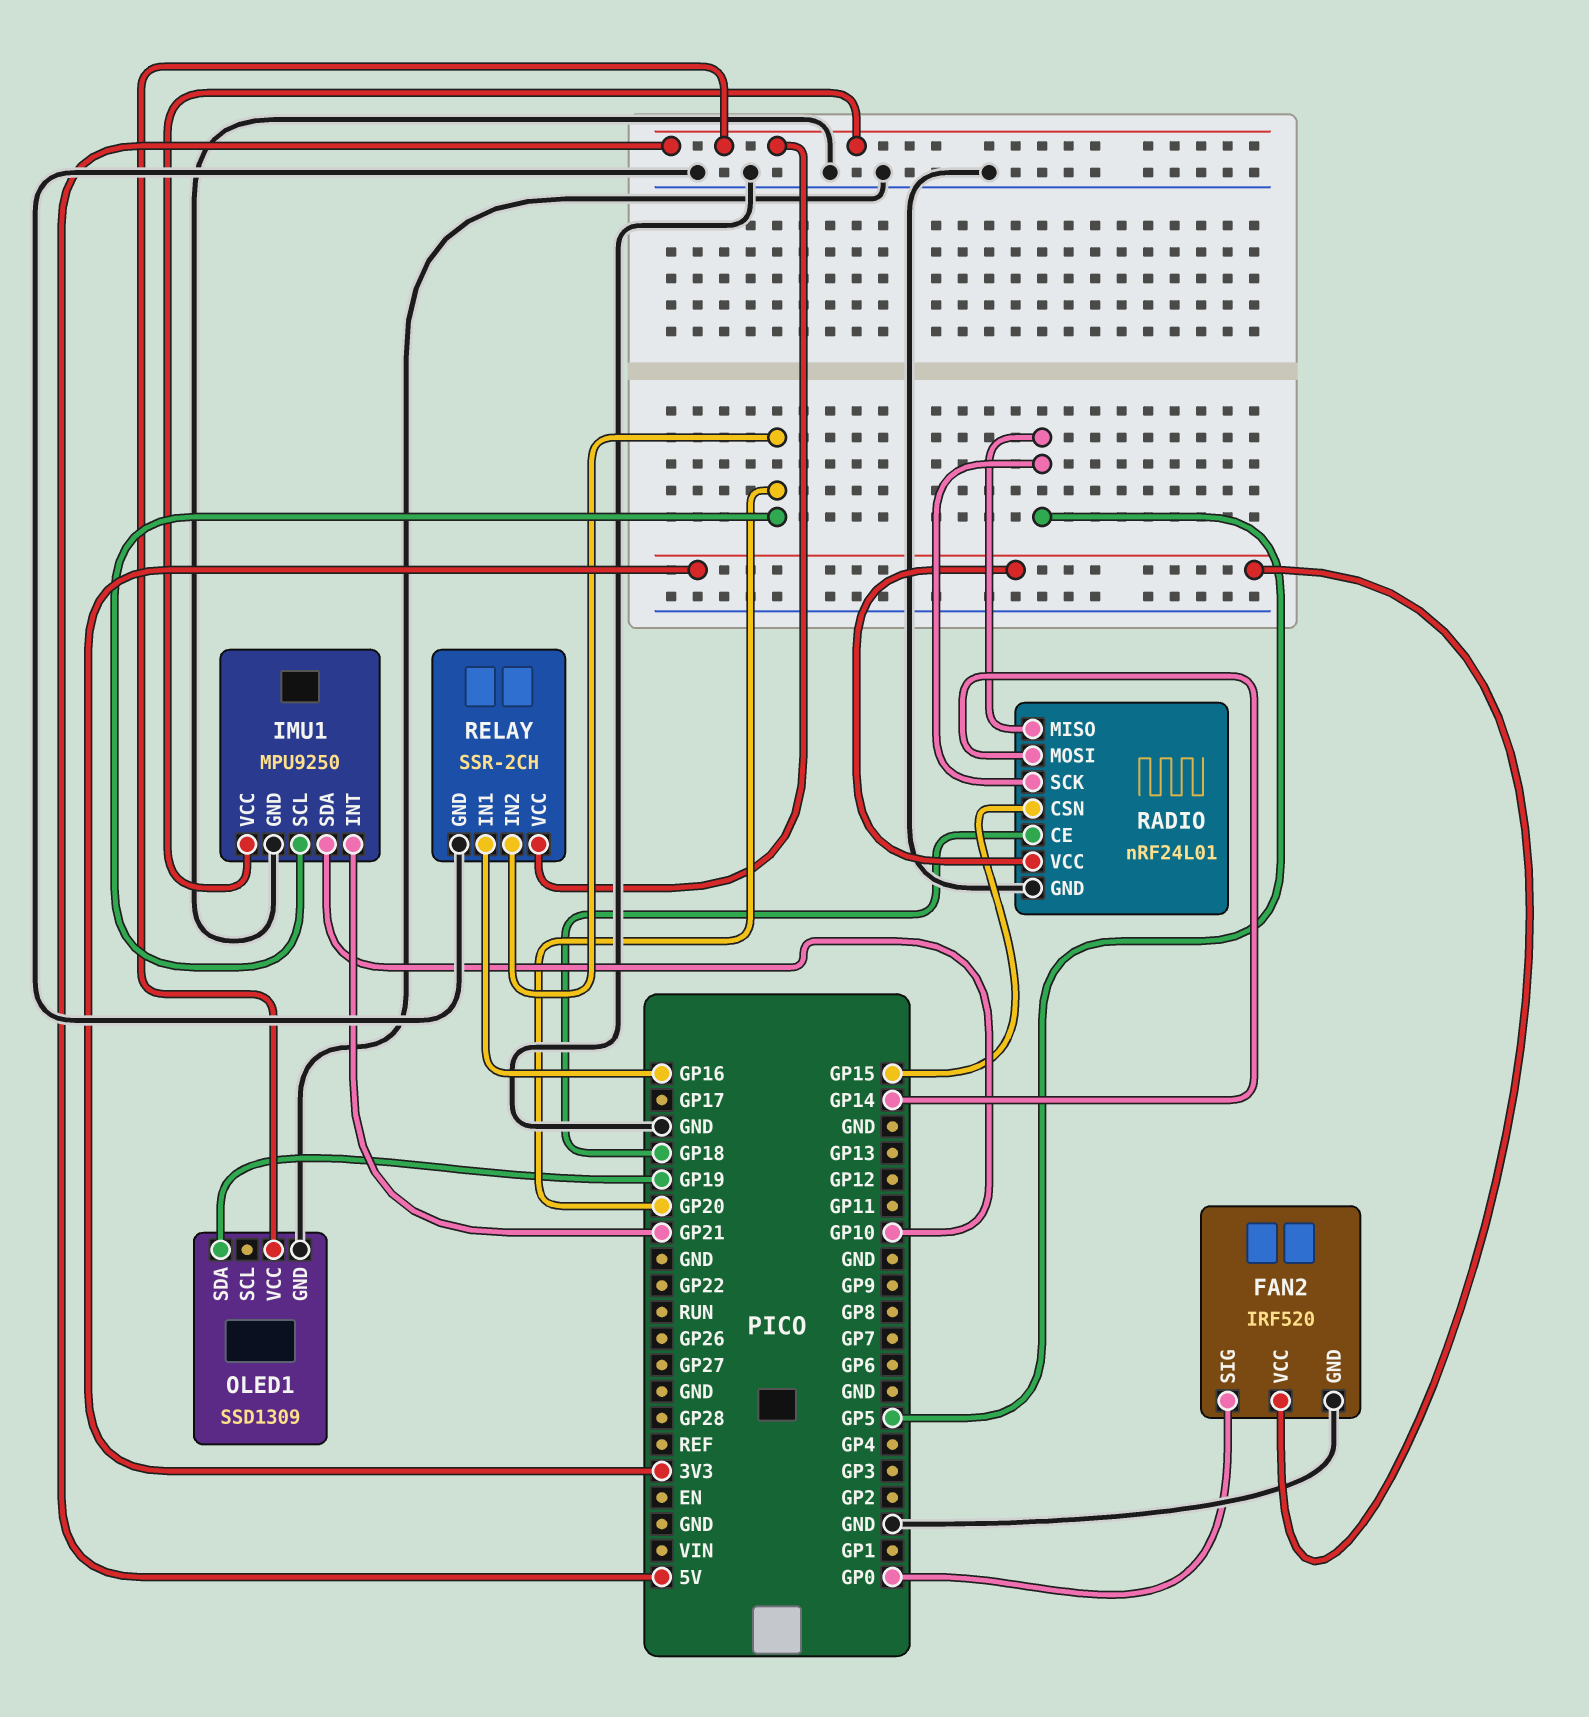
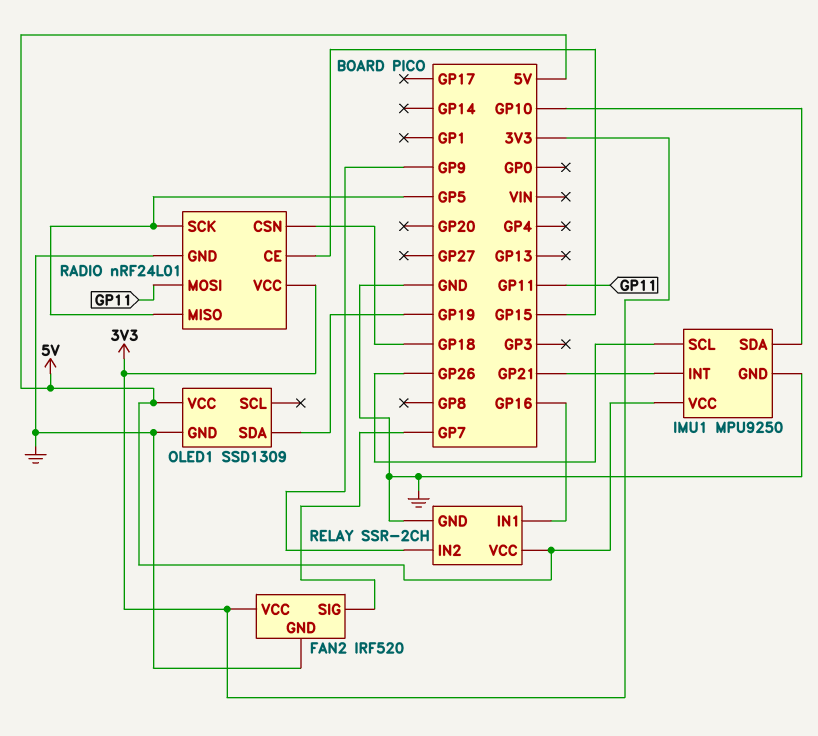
FAN2 pin SIG: GP0 -> GP7
IMU1 pin SCL: GP20 -> GP26
RADIO pin CE: GP18 -> GP15
RADIO pin CSN: GP15 -> GP18
RADIO pin MOSI: GP14 -> GP11
RELAY pin IN2: GP20 -> GP9

